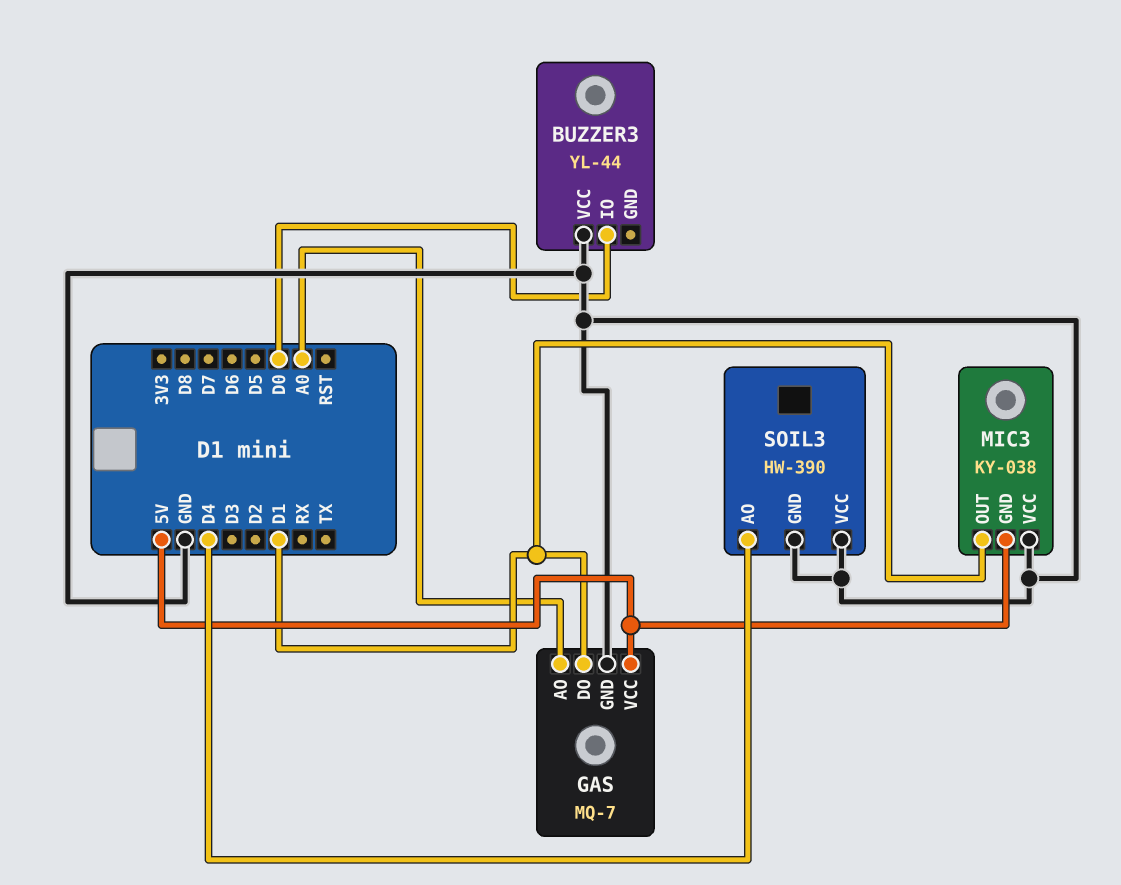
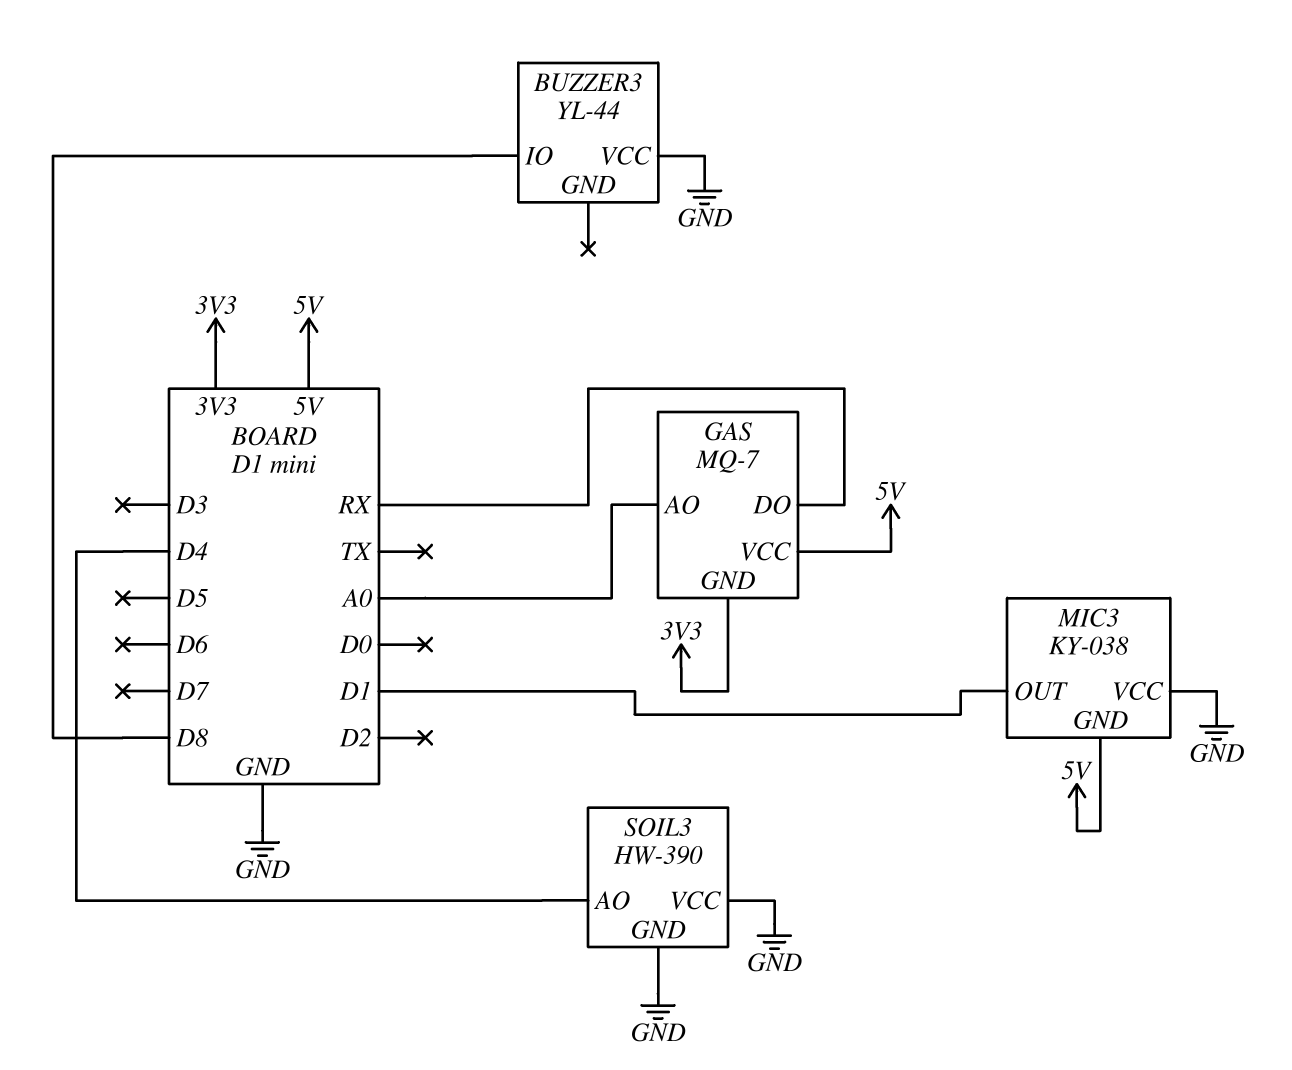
BUZZER3 pin IO: D0 -> D8
GAS pin DO: D1 -> RX
GAS pin GND: GND -> 3V3

